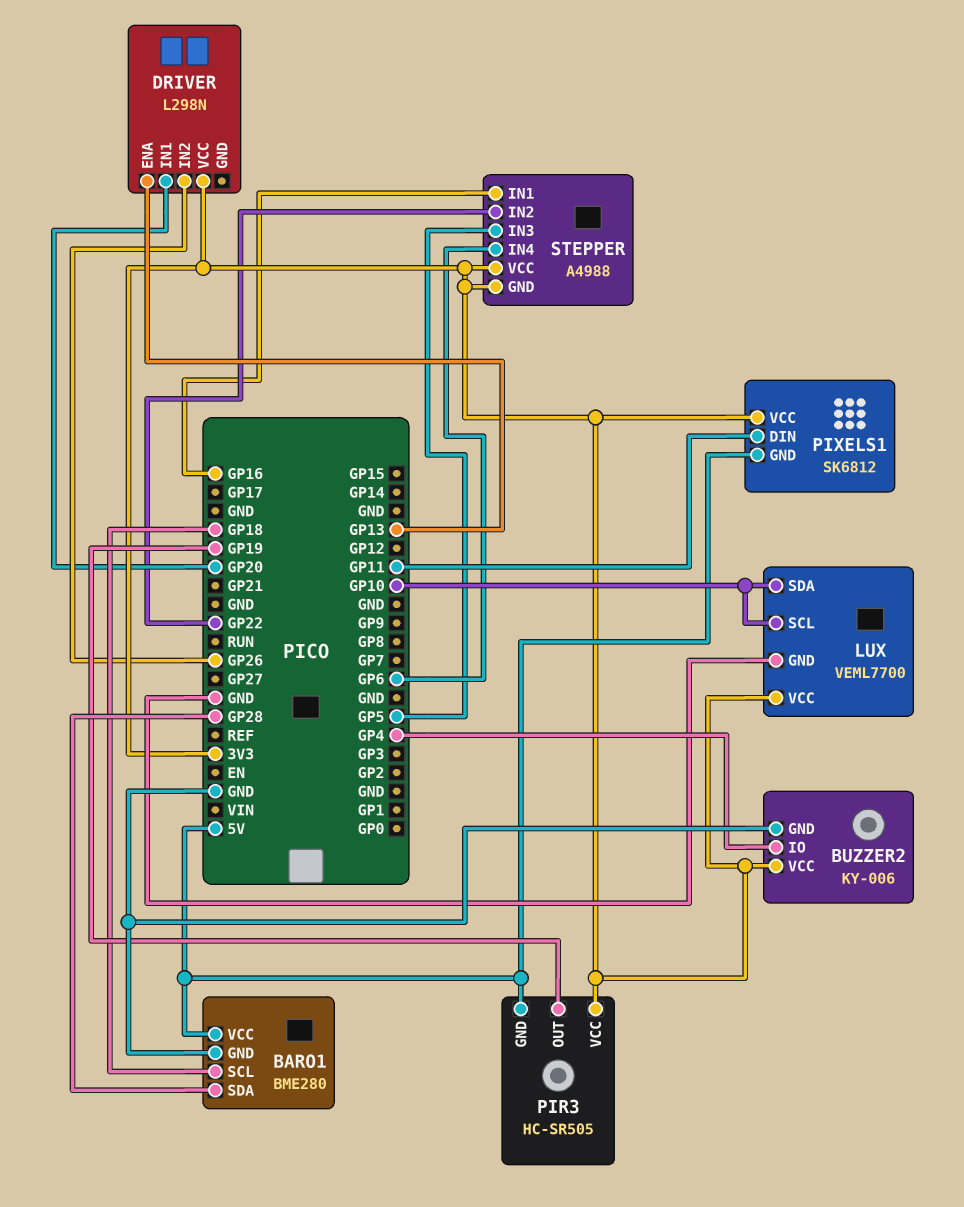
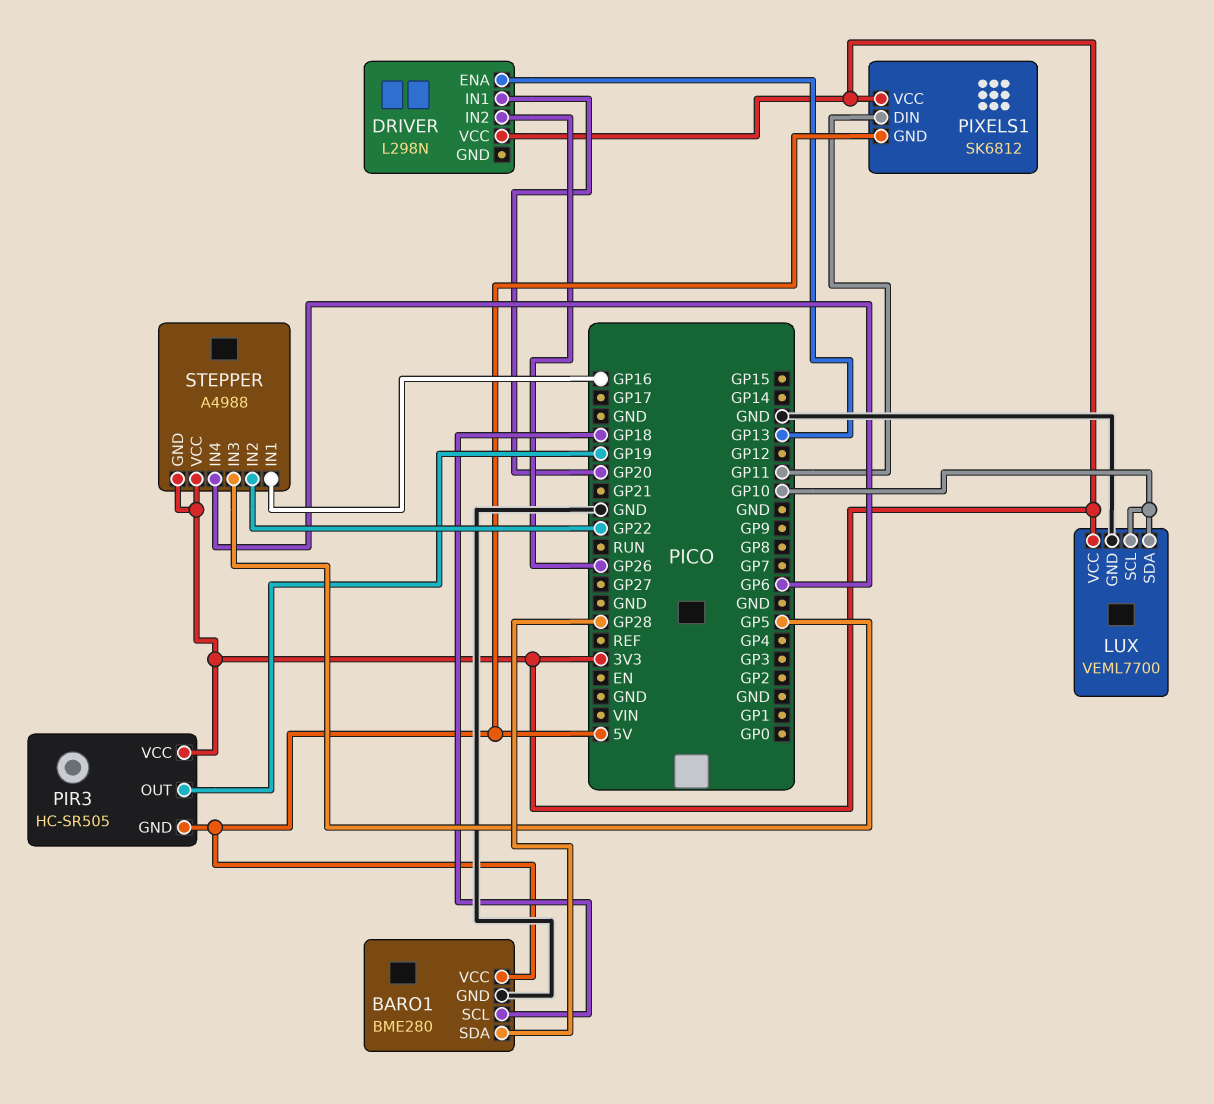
BUZZER2: KY-006 -> none
BUZZER2 pin GND: GND -> none
BUZZER2 pin IO: GP4 -> none
BUZZER2 pin VCC: 3V3 -> none

